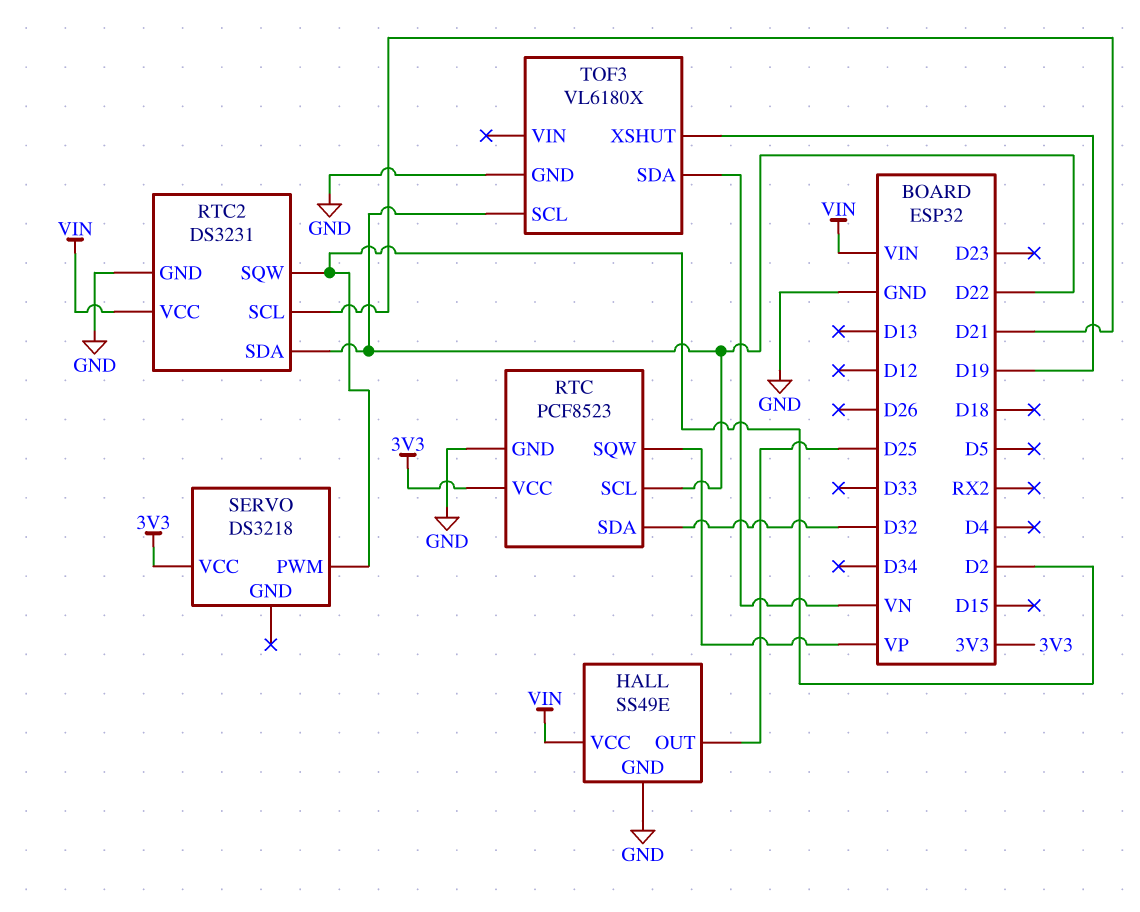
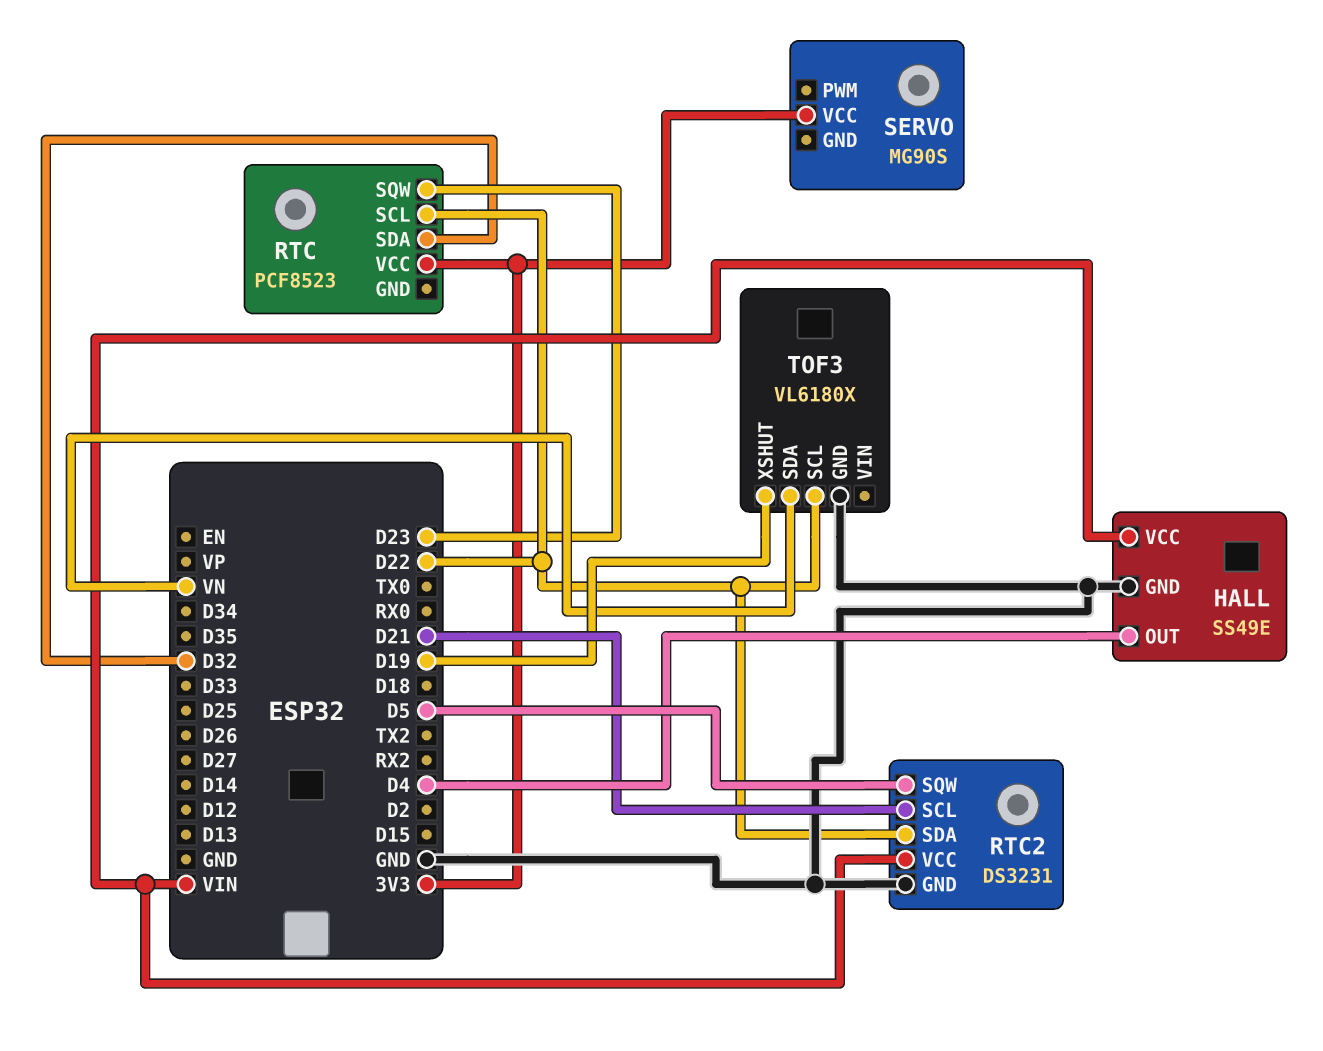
HALL pin OUT: D25 -> D4
RTC pin GND: GND -> none
RTC pin SQW: VP -> D23
RTC2 pin SQW: D2 -> D5
SERVO: DS3218 -> MG90S
SERVO pin PWM: D2 -> none

